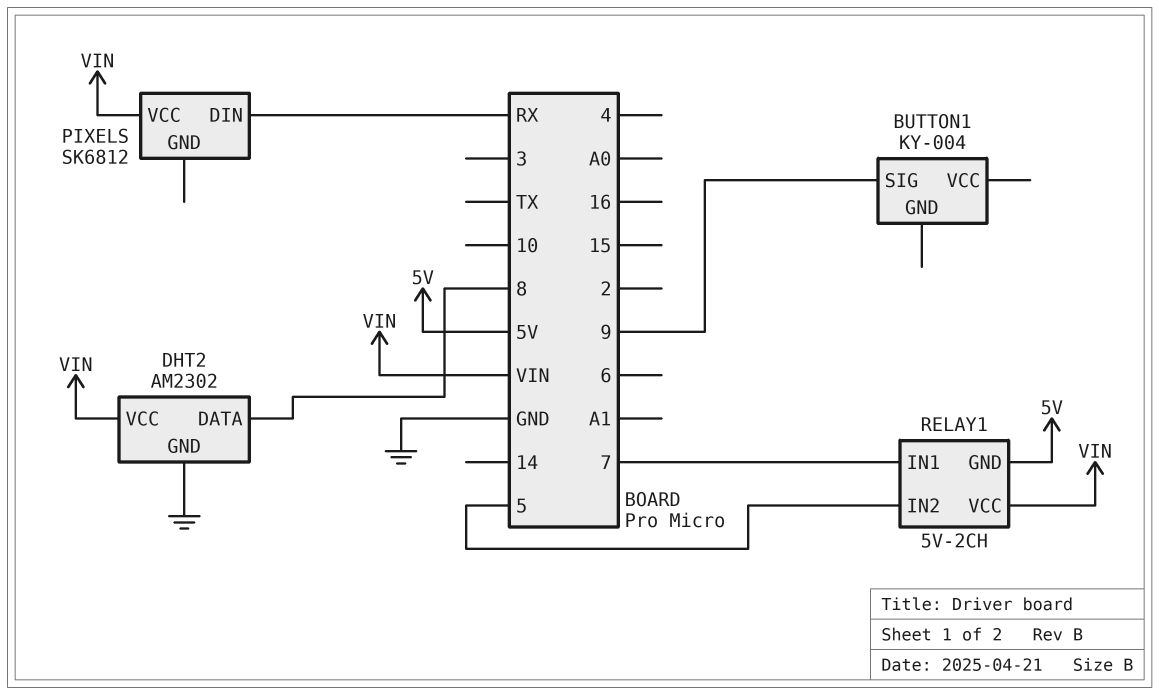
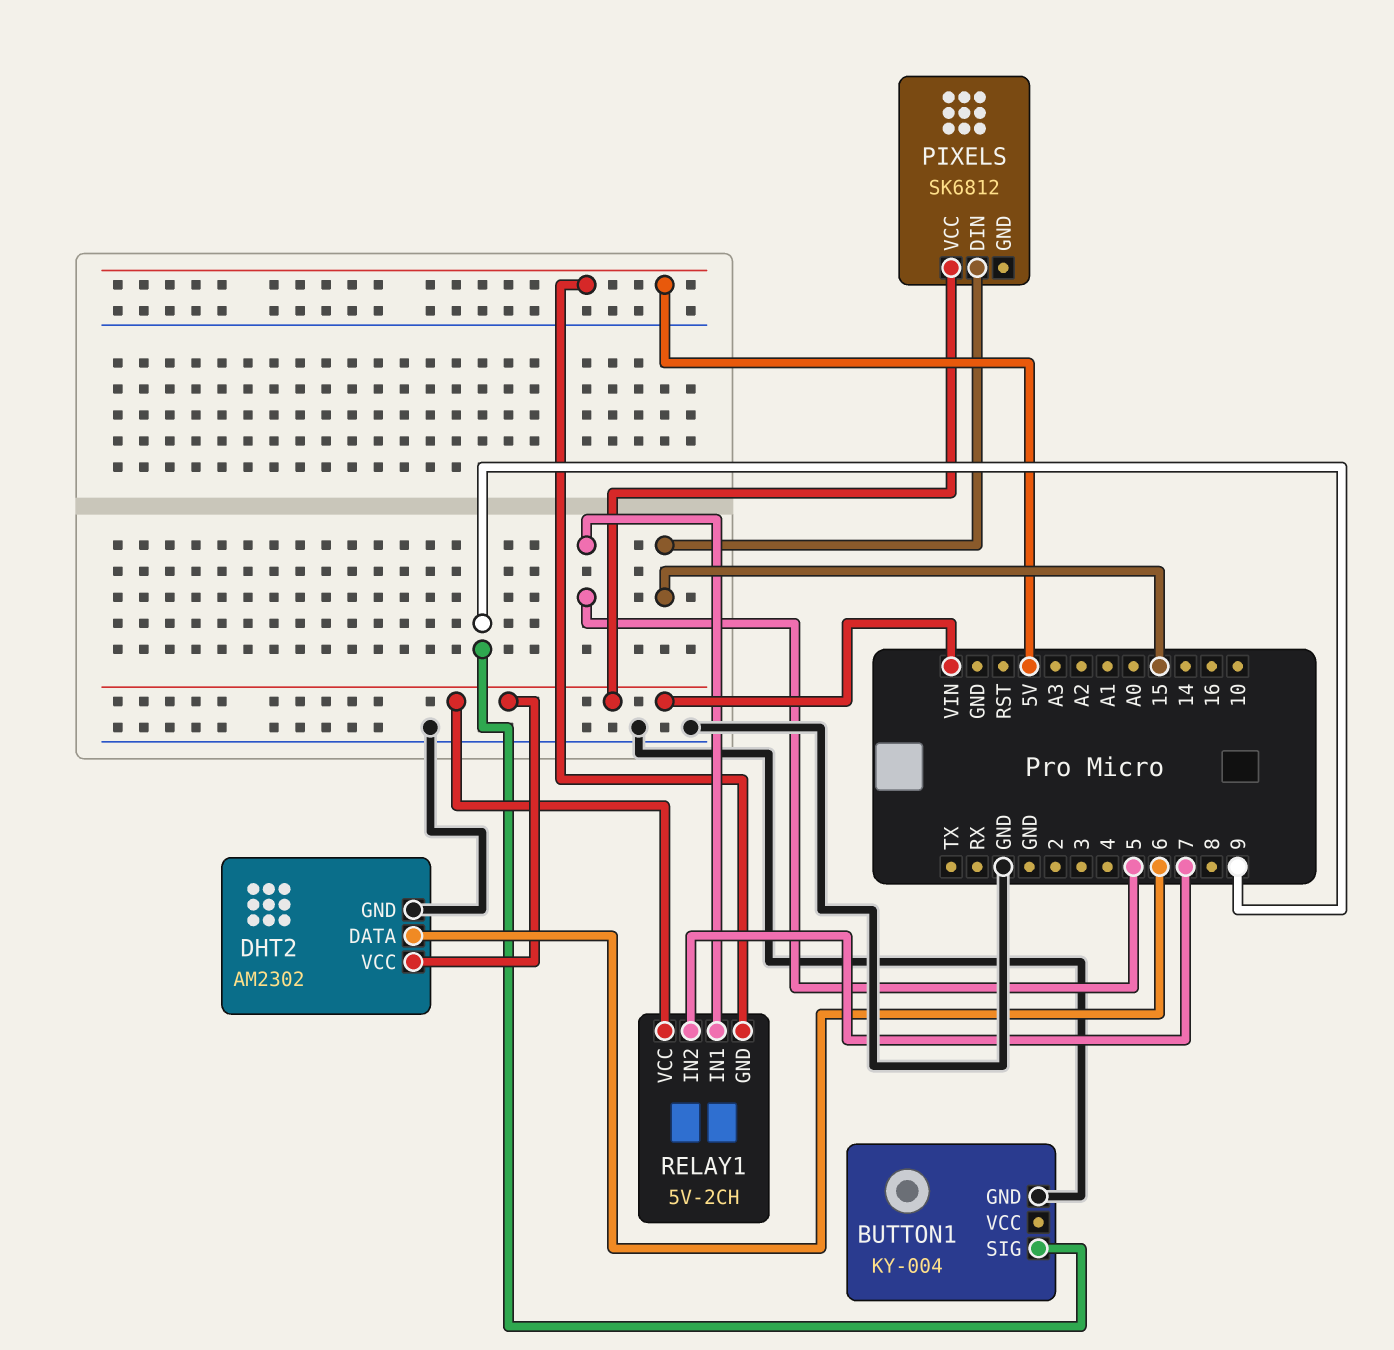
BUTTON1 pin GND: none -> GND
DHT2 pin DATA: 8 -> 6
PIXELS pin DIN: RX -> 15
RELAY1 pin IN1: 7 -> 5
RELAY1 pin IN2: 5 -> 7

